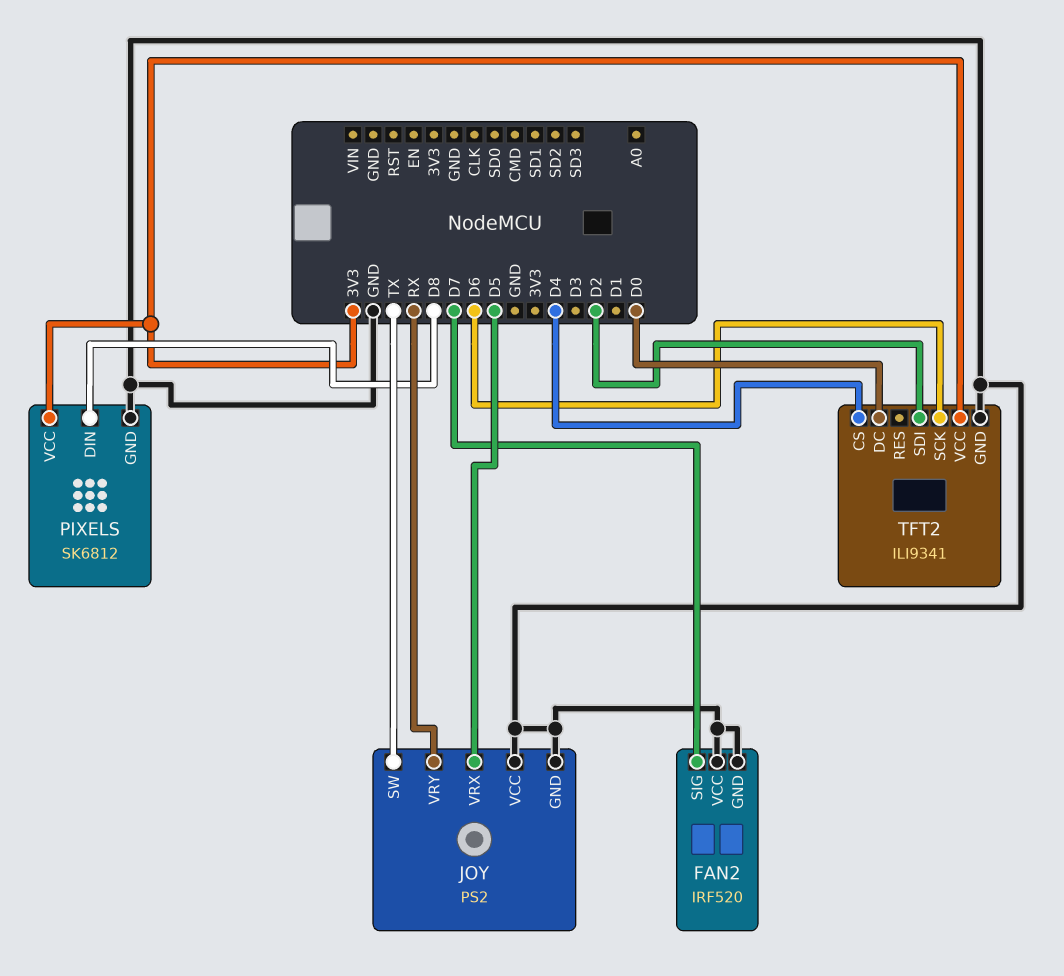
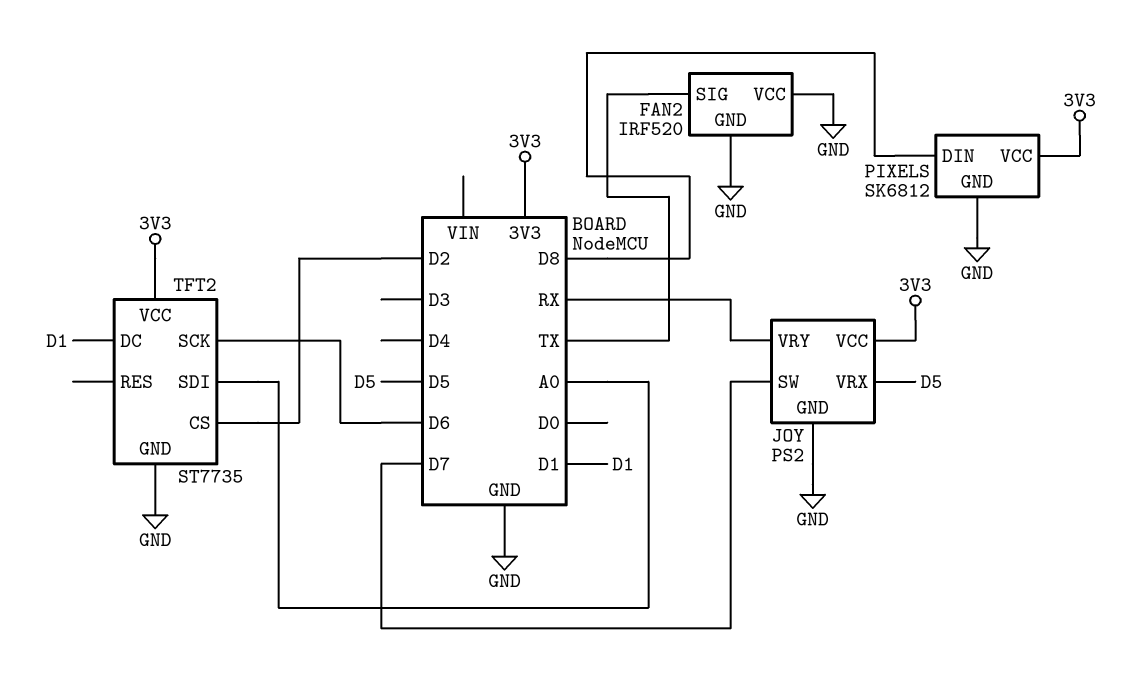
FAN2 pin SIG: D7 -> TX
JOY pin SW: TX -> D7
JOY pin VCC: GND -> 3V3
TFT2: ILI9341 -> ST7735
TFT2 pin CS: D4 -> D2
TFT2 pin DC: D0 -> D1
TFT2 pin SDI: D2 -> A0

